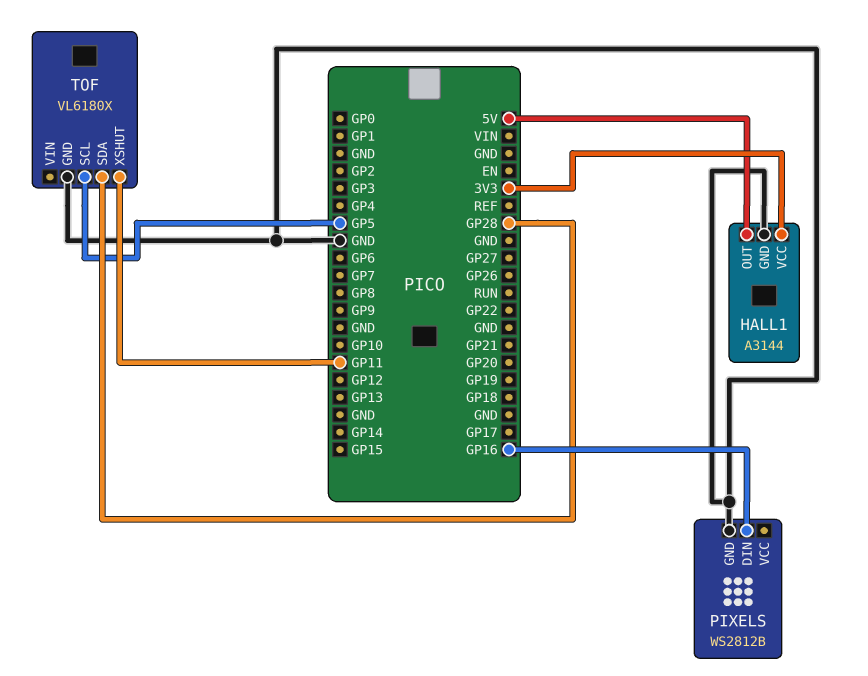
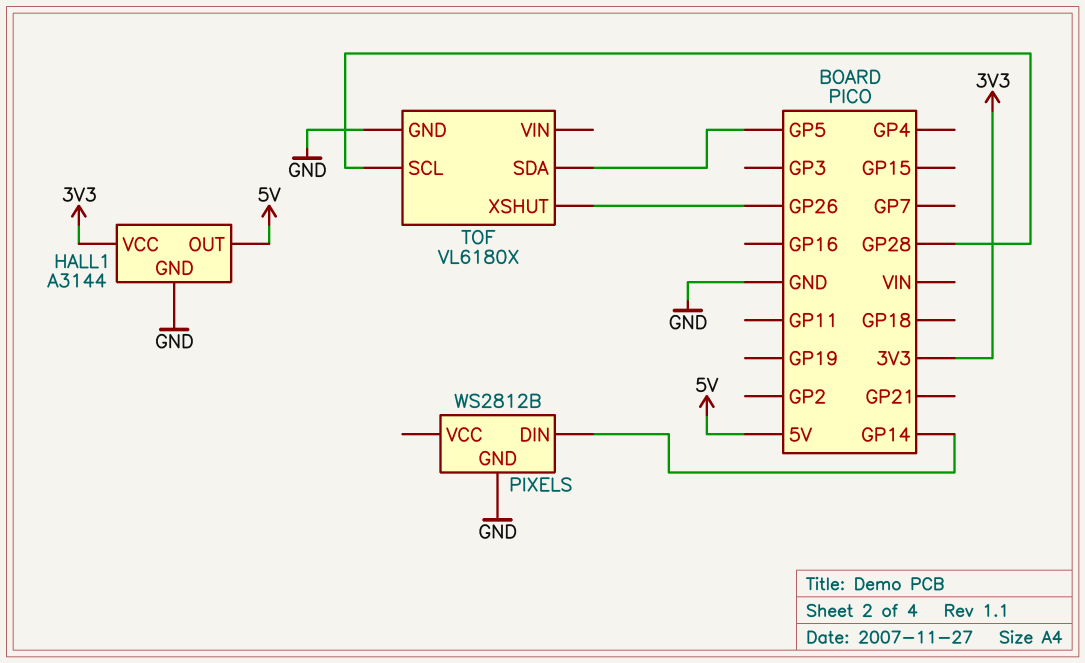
PIXELS pin DIN: GP16 -> GP14
TOF pin SCL: GP5 -> GP28
TOF pin SDA: GP28 -> GP5
TOF pin XSHUT: GP11 -> GP26

